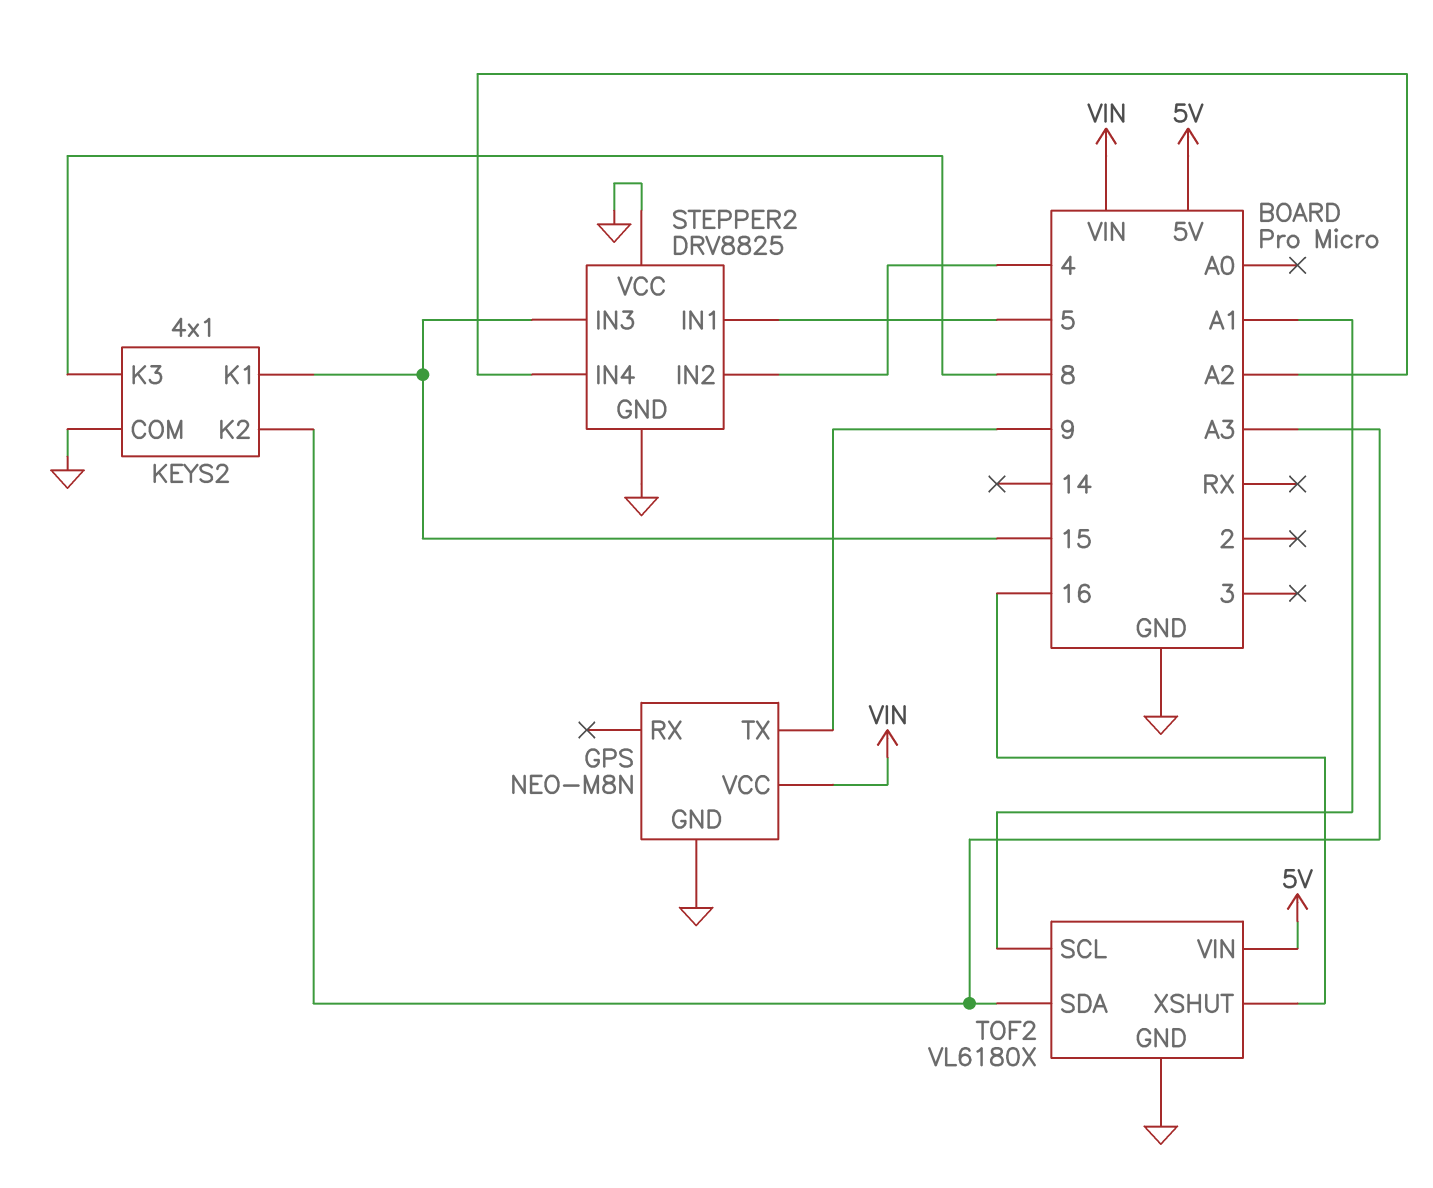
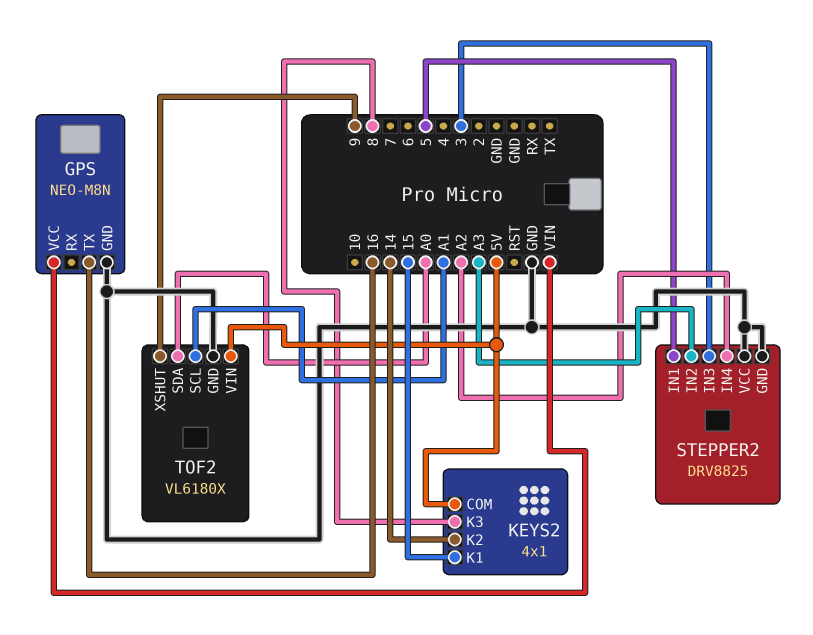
GPS pin TX: 9 -> 16
KEYS2 pin COM: GND -> 5V
KEYS2 pin K2: A3 -> 14
STEPPER2 pin IN2: 4 -> A3
STEPPER2 pin IN3: 15 -> 3
TOF2 pin SDA: A3 -> A0
TOF2 pin XSHUT: 16 -> 9

